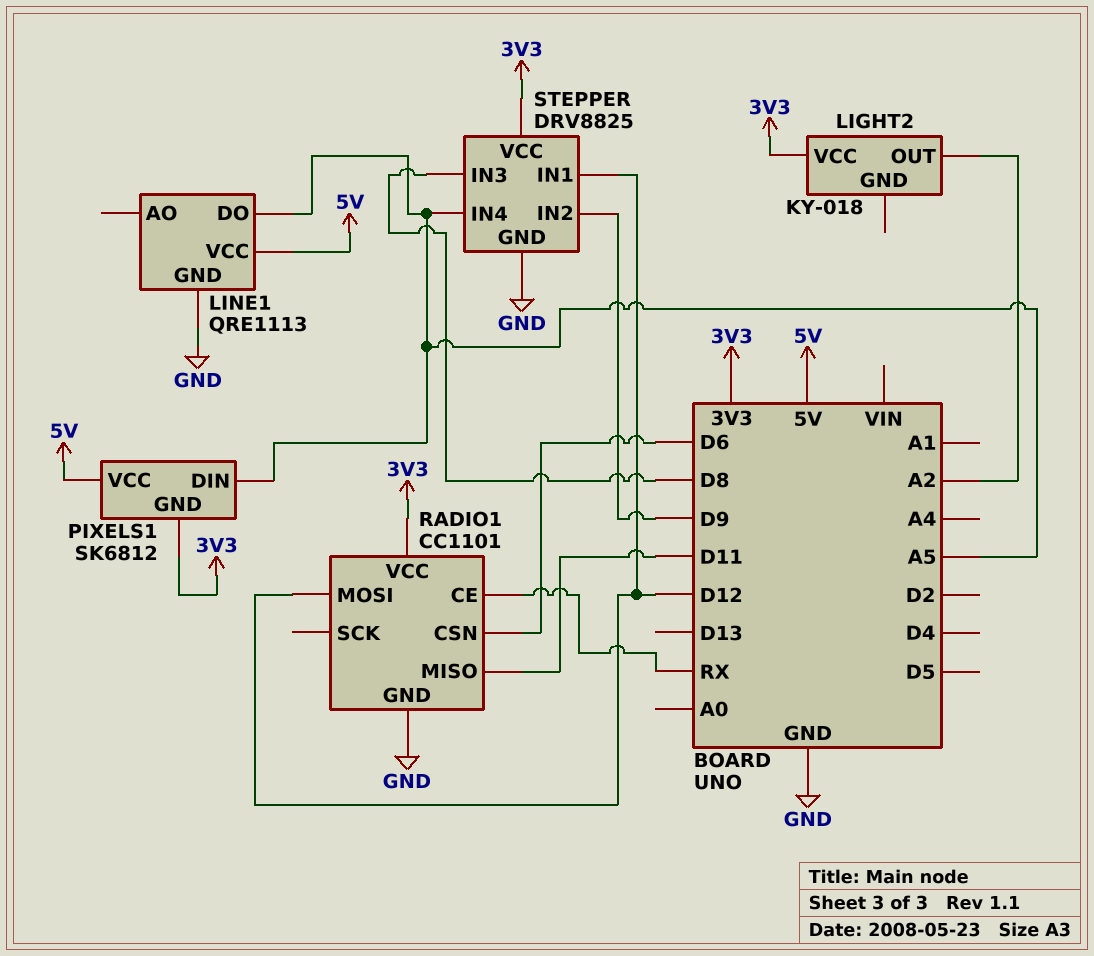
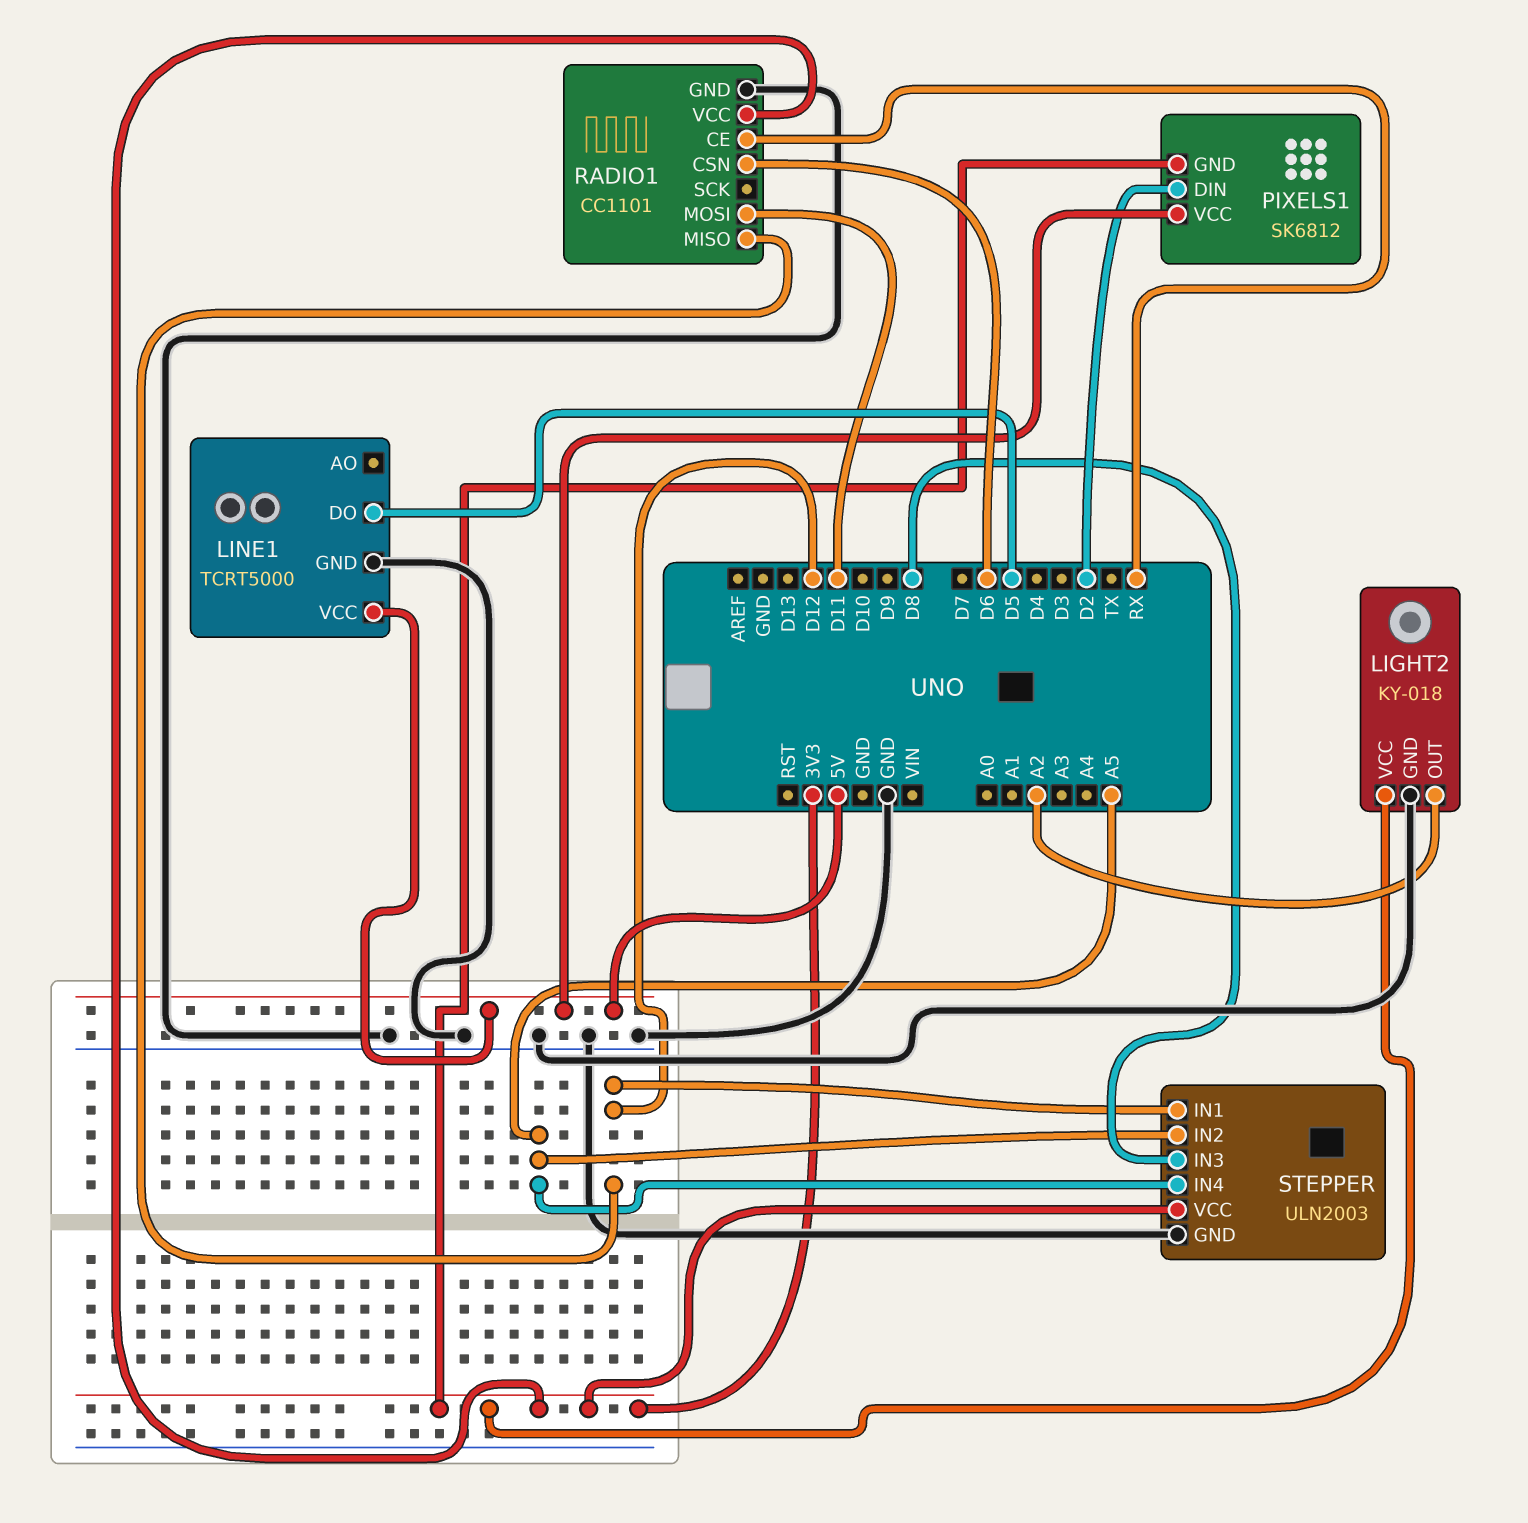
LIGHT2 pin GND: none -> GND
LINE1: QRE1113 -> TCRT5000
LINE1 pin DO: A5 -> D5
PIXELS1 pin DIN: A5 -> D2
RADIO1 pin MISO: D11 -> D12
RADIO1 pin MOSI: D12 -> D11
STEPPER: DRV8825 -> ULN2003
STEPPER pin IN2: D9 -> A5

